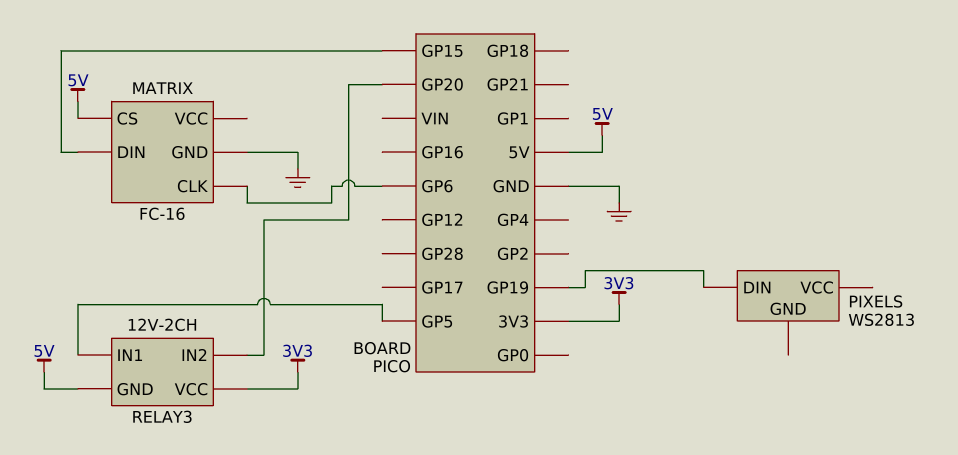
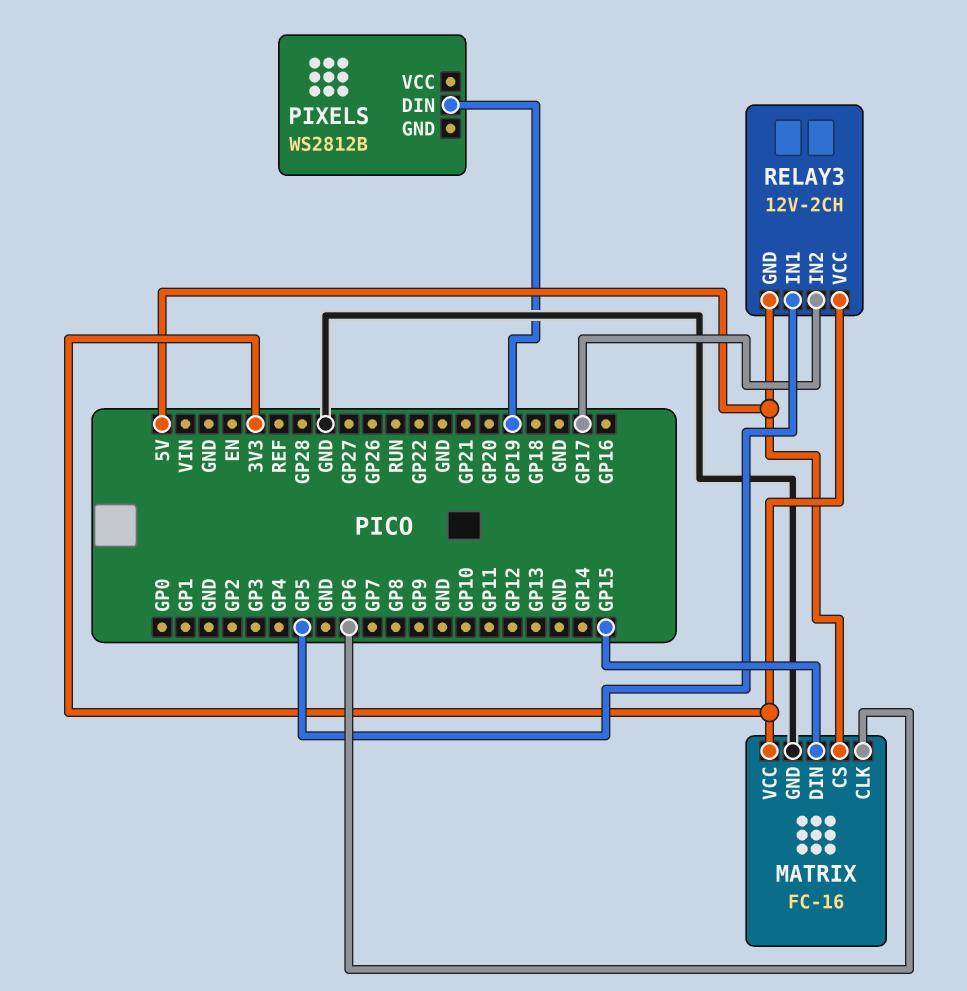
MATRIX pin VCC: none -> 3V3
PIXELS: WS2813 -> WS2812B
RELAY3 pin IN2: GP20 -> GP17

